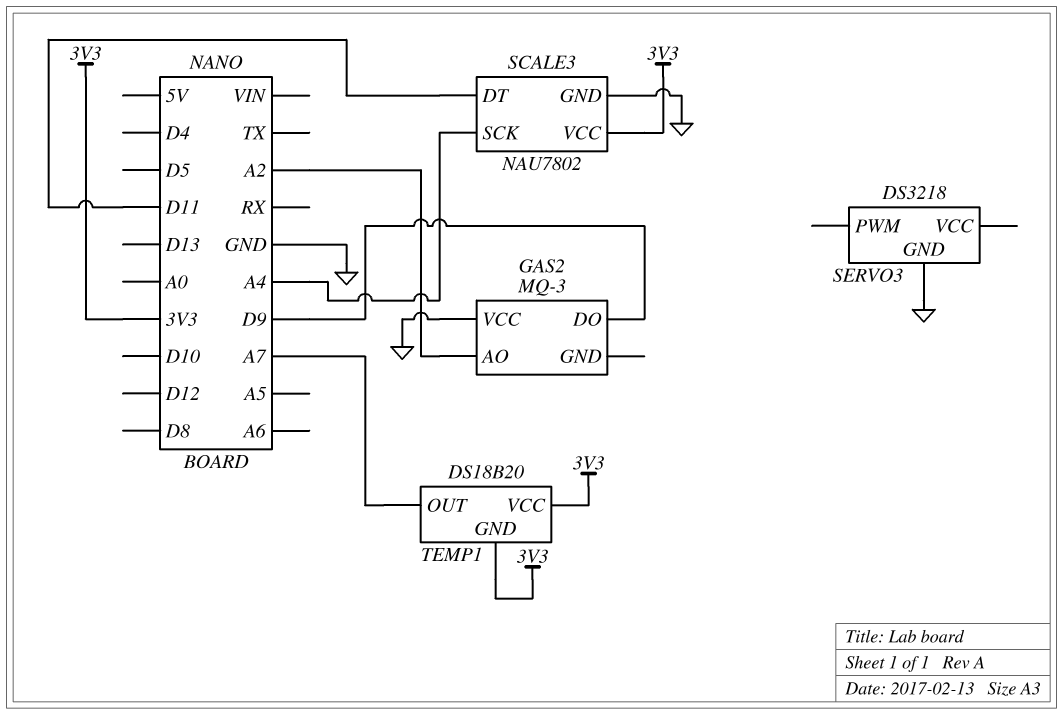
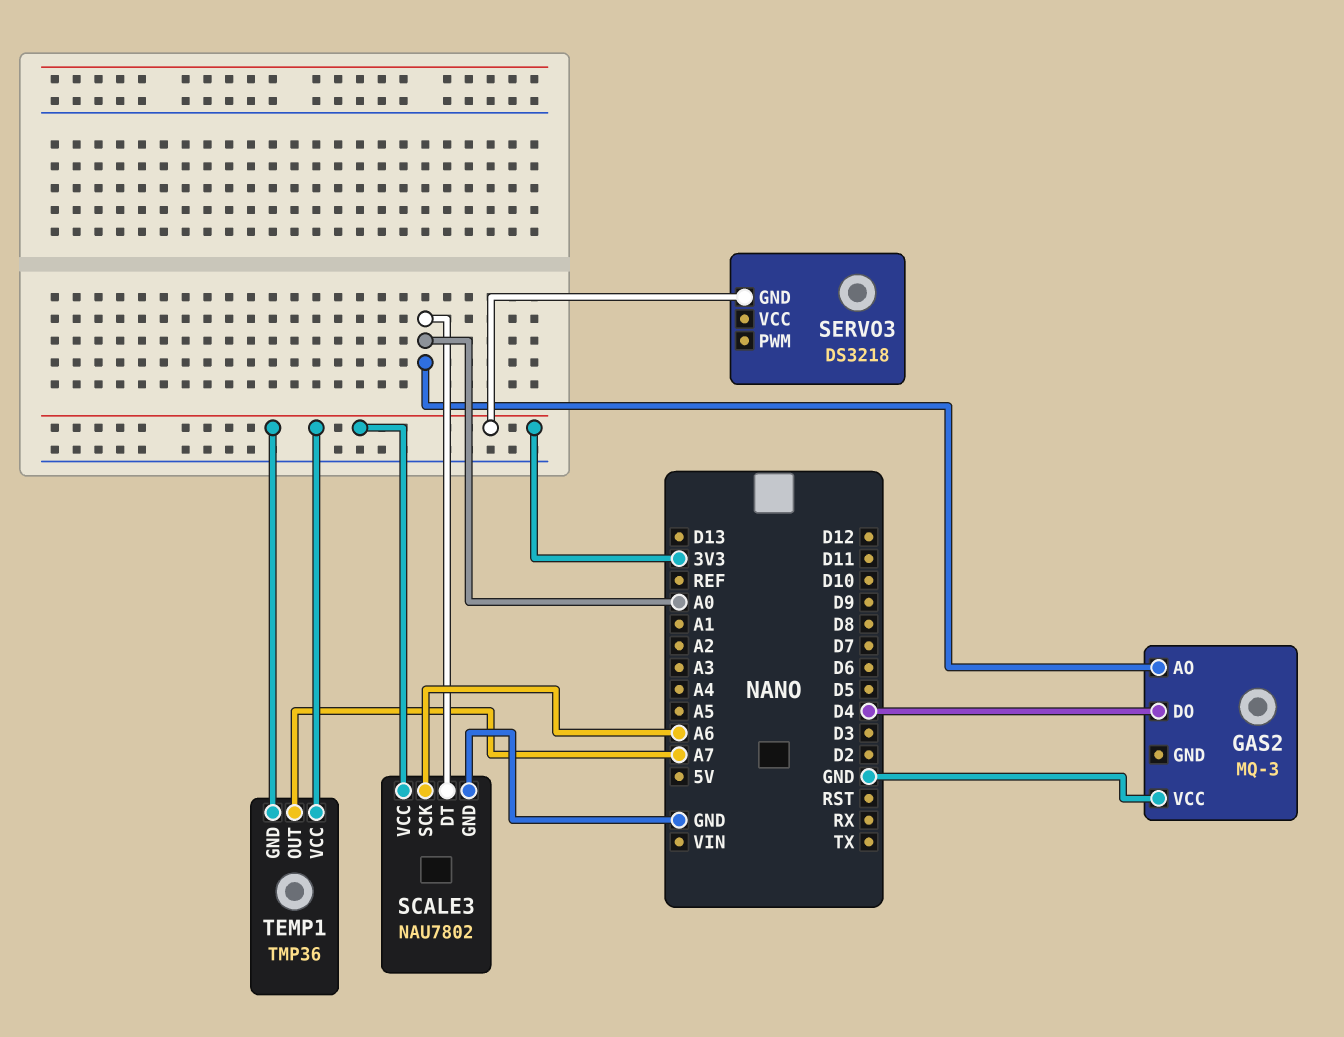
GAS2 pin AO: A2 -> A0
GAS2 pin DO: D9 -> D4
SCALE3 pin DT: D11 -> A0
SCALE3 pin SCK: A4 -> A6
SERVO3 pin GND: GND -> 3V3
TEMP1: DS18B20 -> TMP36

